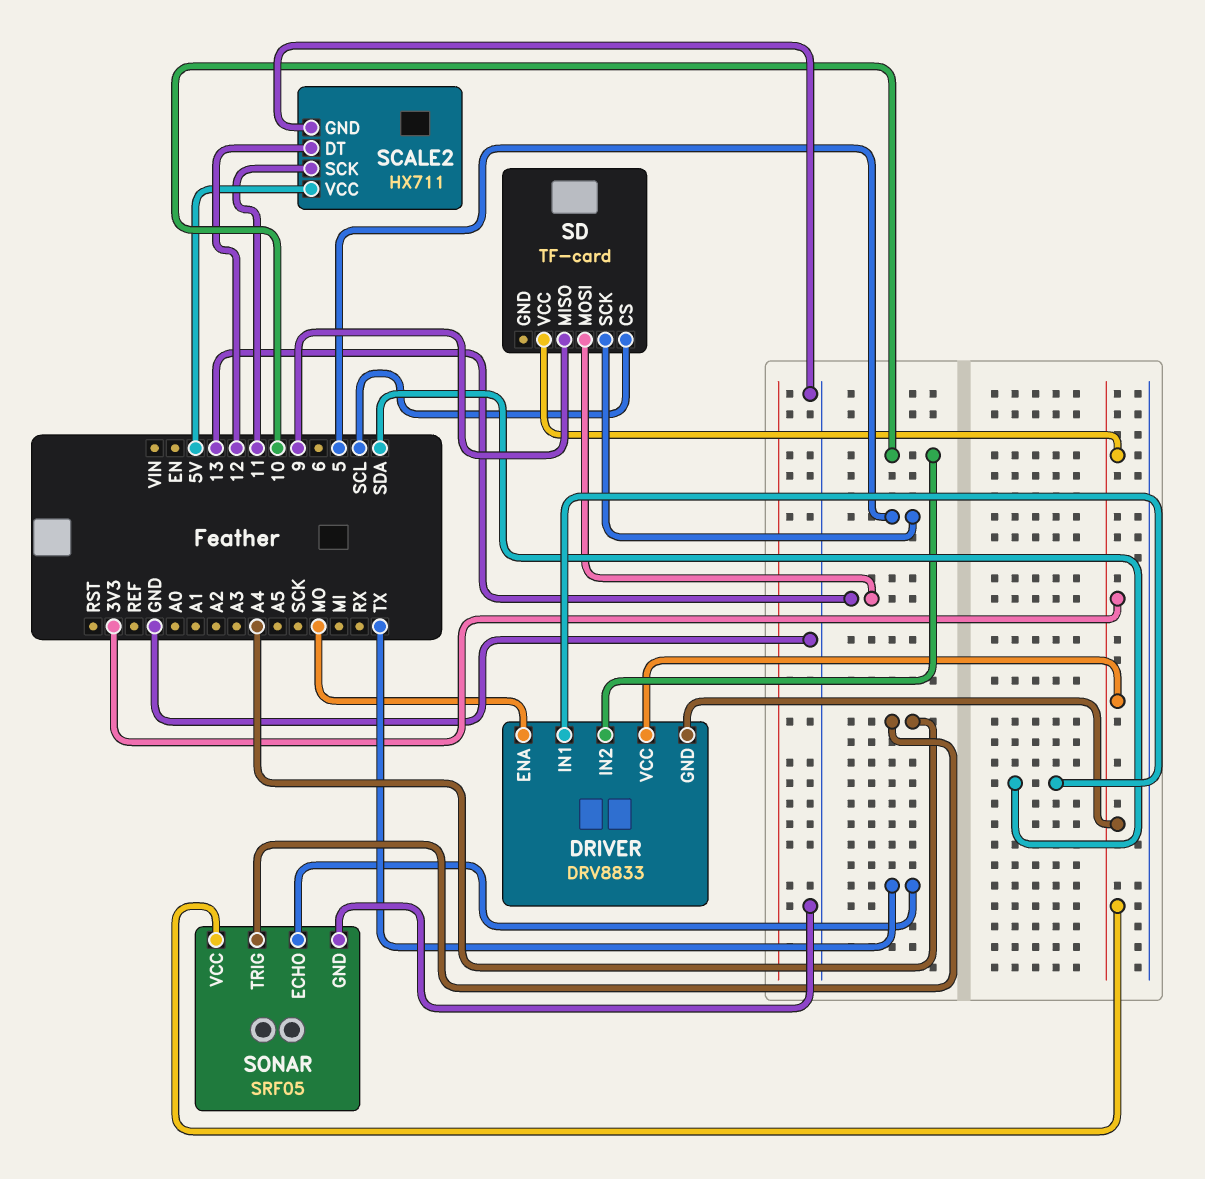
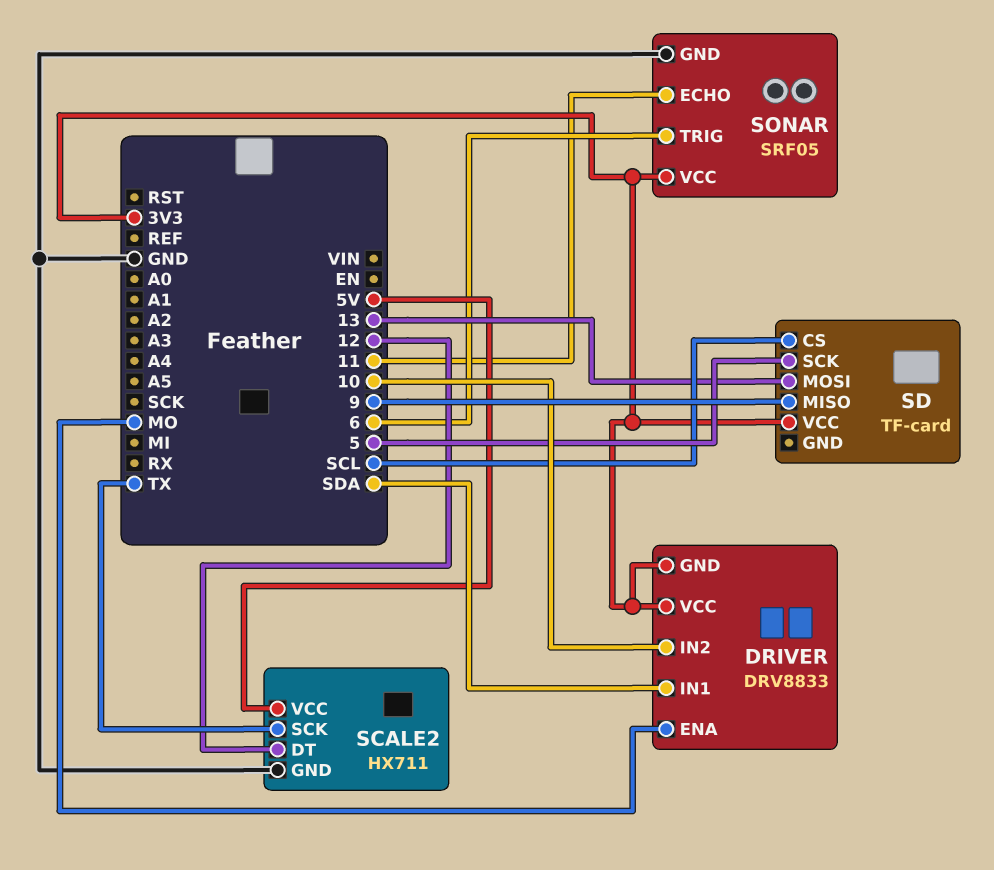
SCALE2 pin SCK: 11 -> TX
SONAR pin ECHO: TX -> 11
SONAR pin TRIG: A4 -> 6

